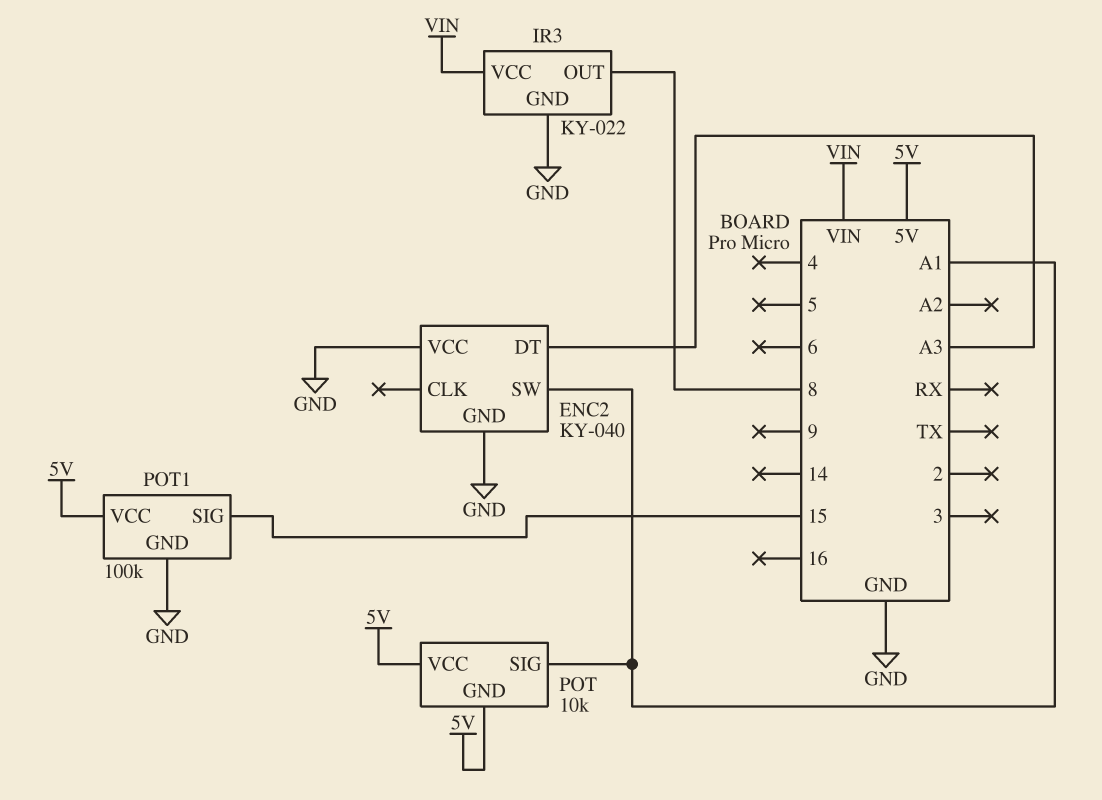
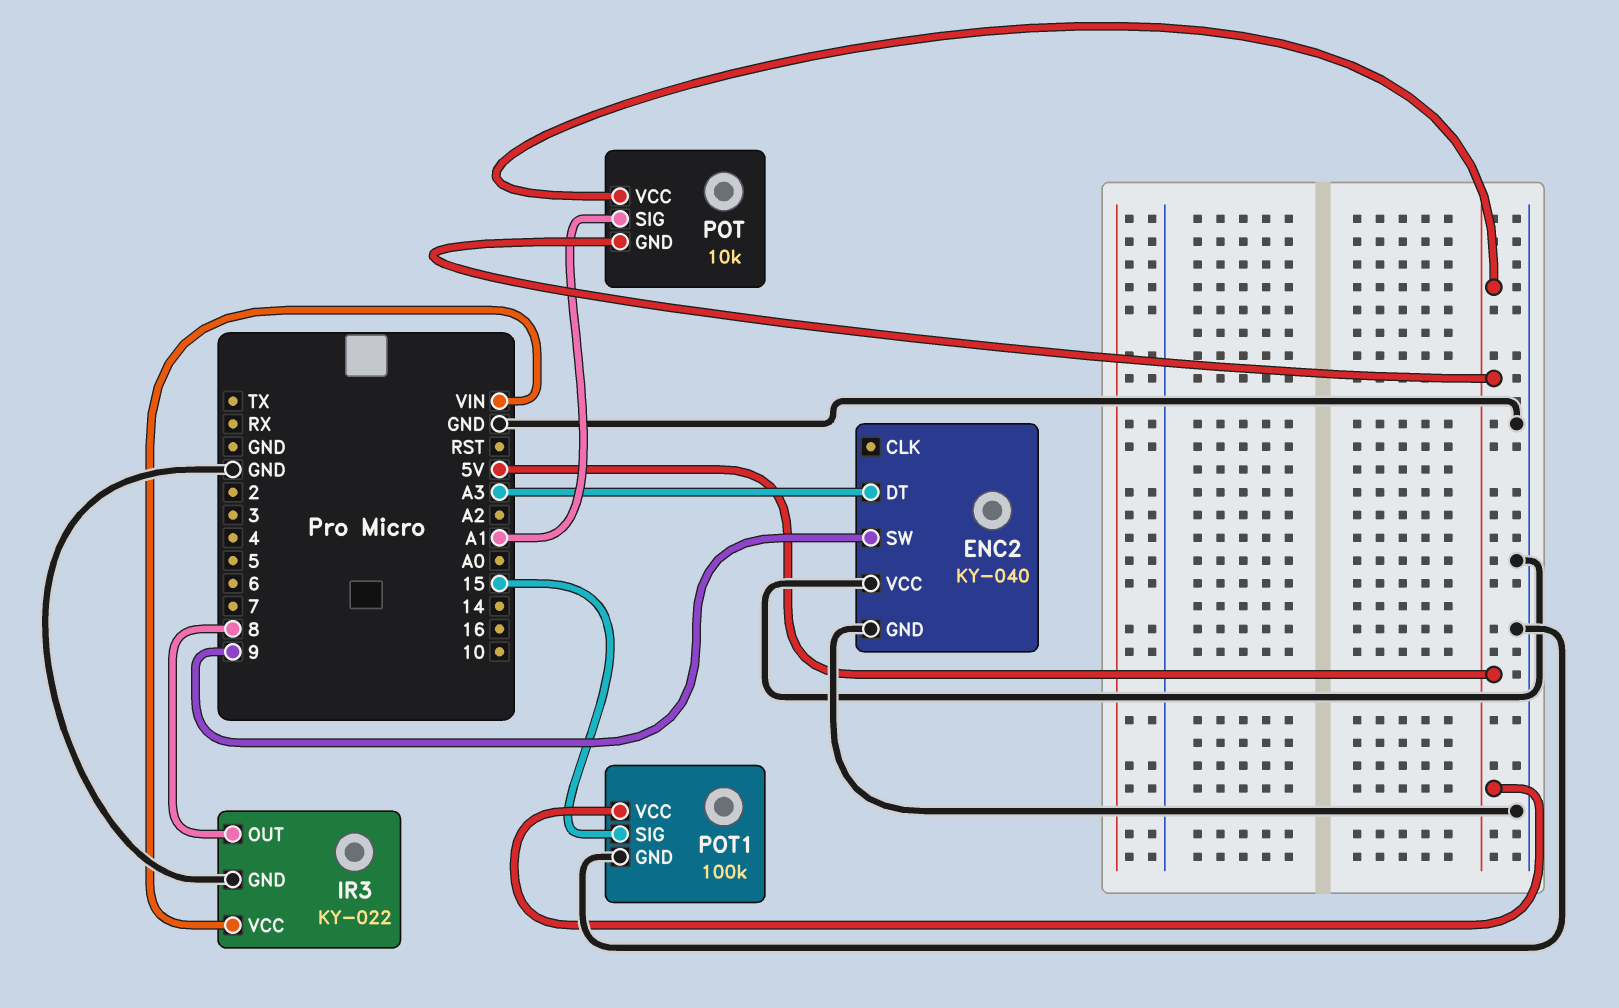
ENC2 pin SW: A1 -> 9

